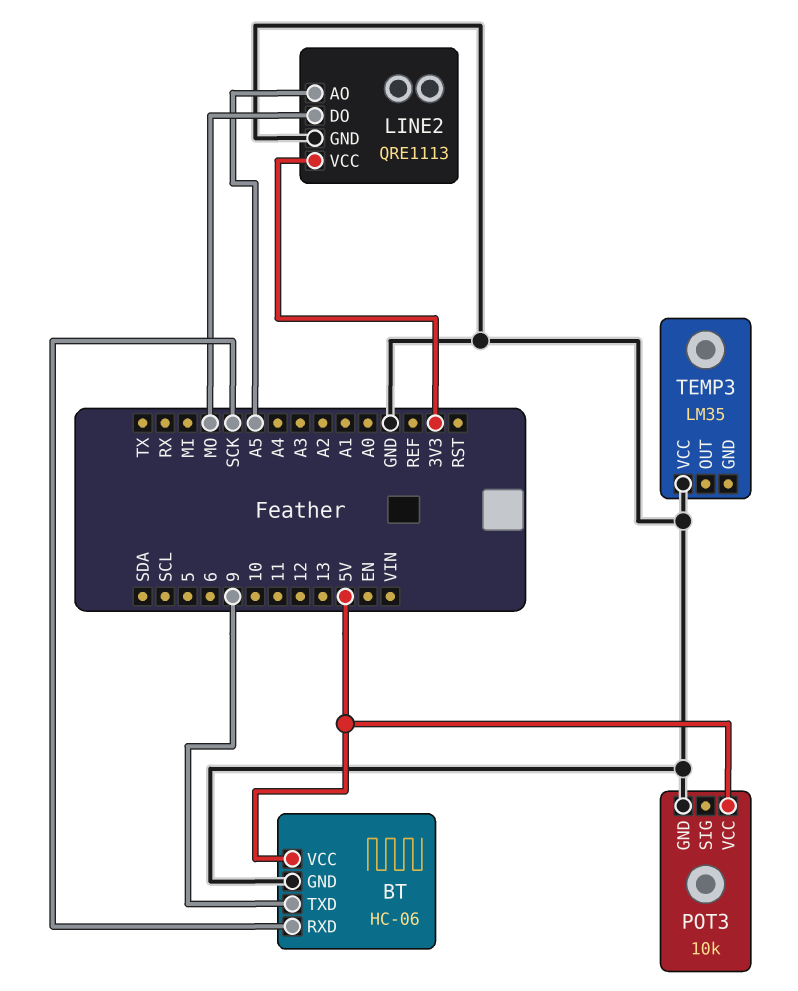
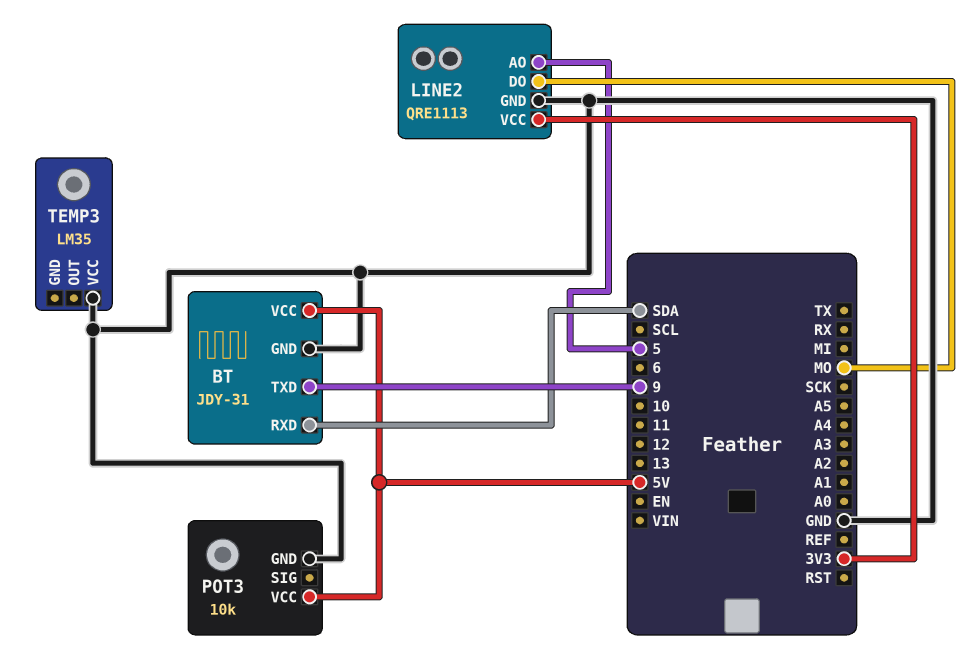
BT: HC-06 -> JDY-31
BT pin RXD: SCK -> SDA
LINE2 pin AO: A5 -> 5

